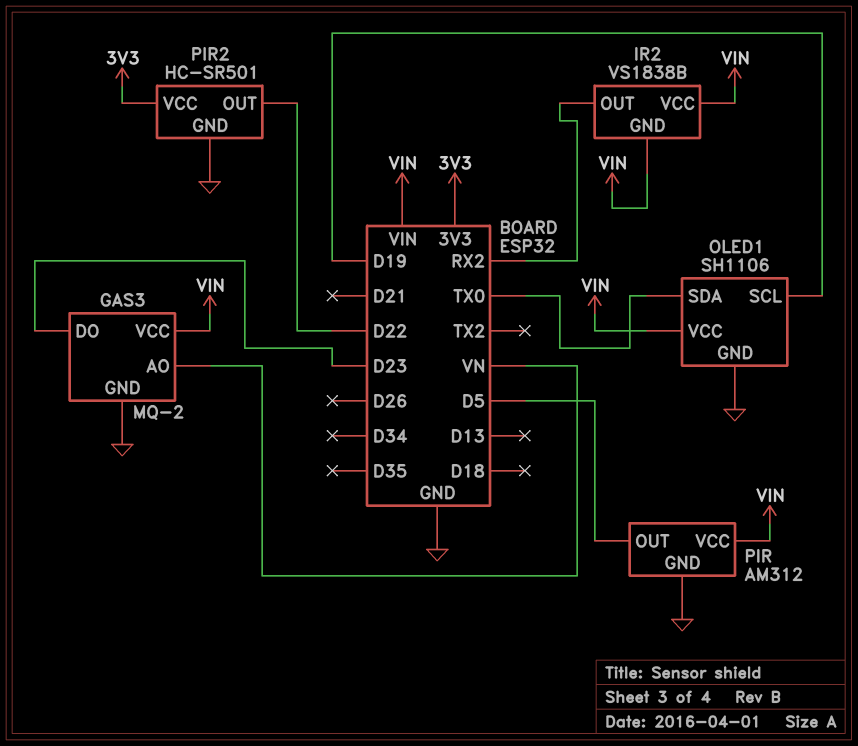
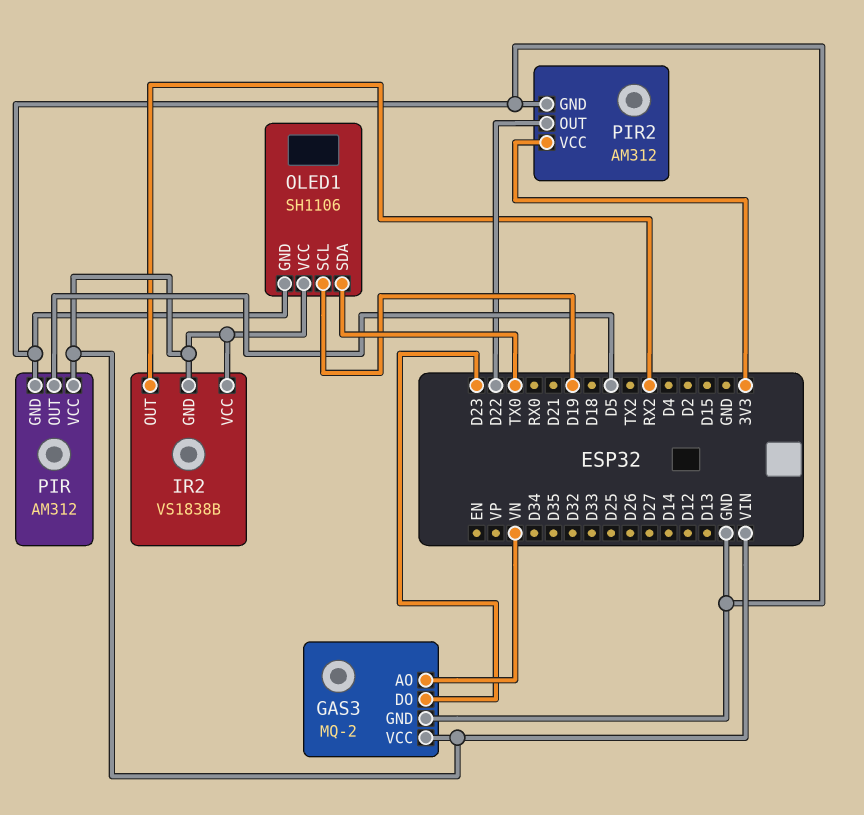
PIR2: HC-SR501 -> AM312

